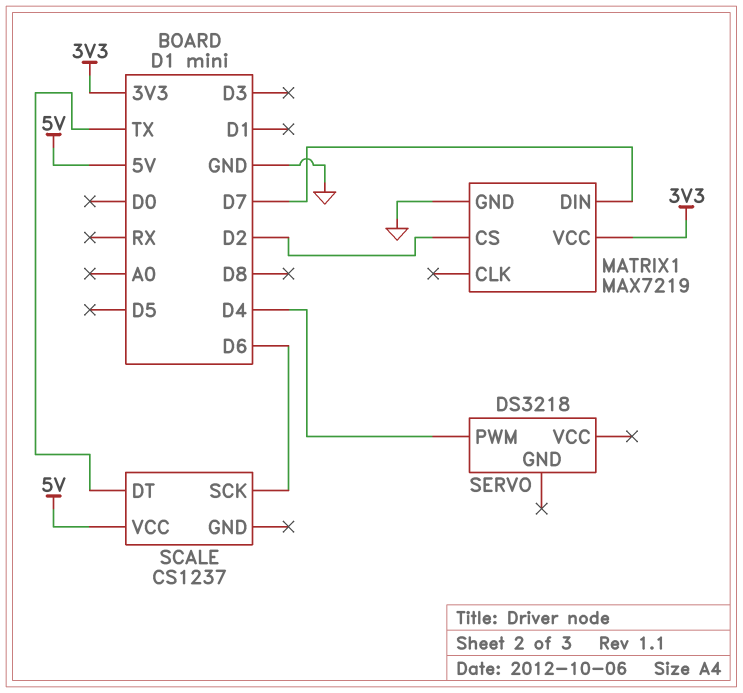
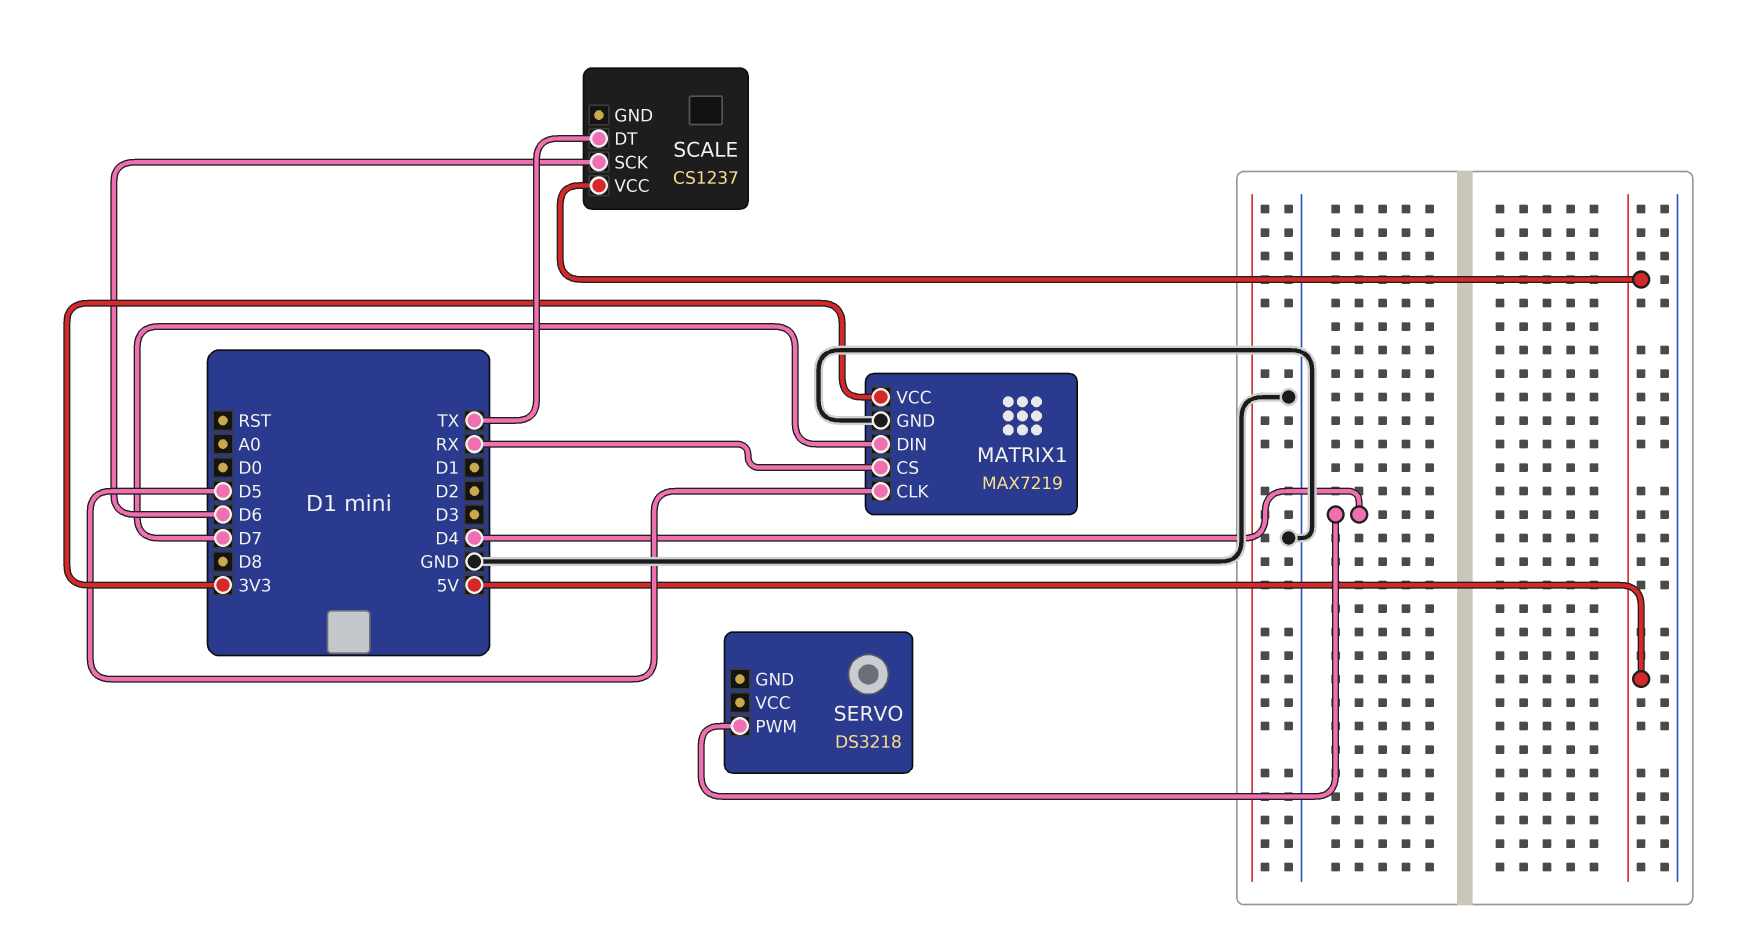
MATRIX1 pin CLK: none -> D5
MATRIX1 pin CS: D2 -> RX

